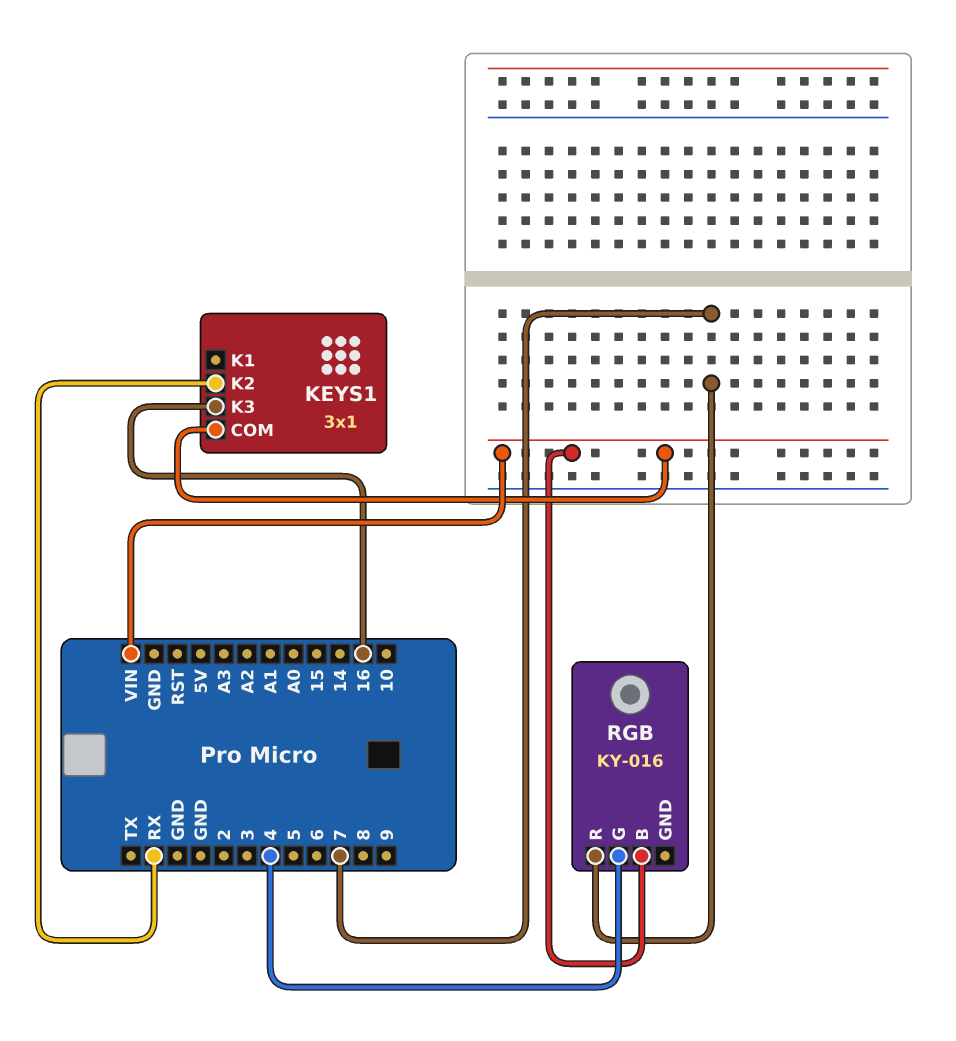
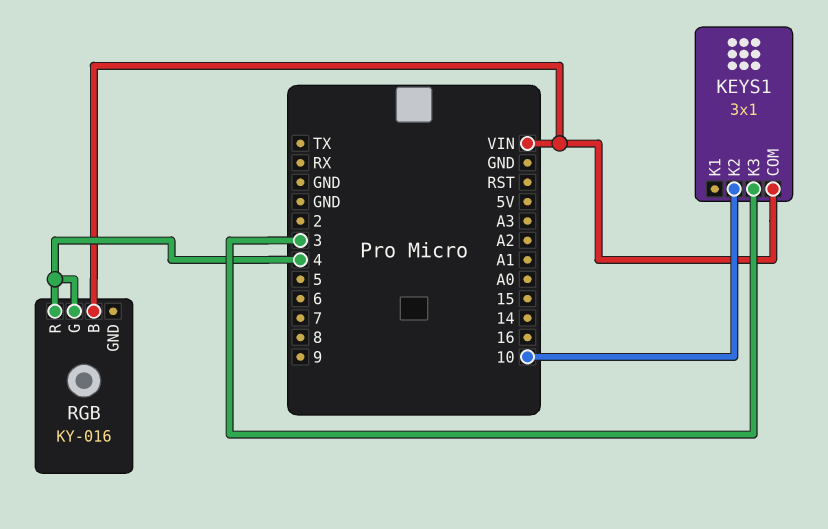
KEYS1 pin K2: RX -> 10
KEYS1 pin K3: 16 -> 3
RGB pin R: 7 -> 4

